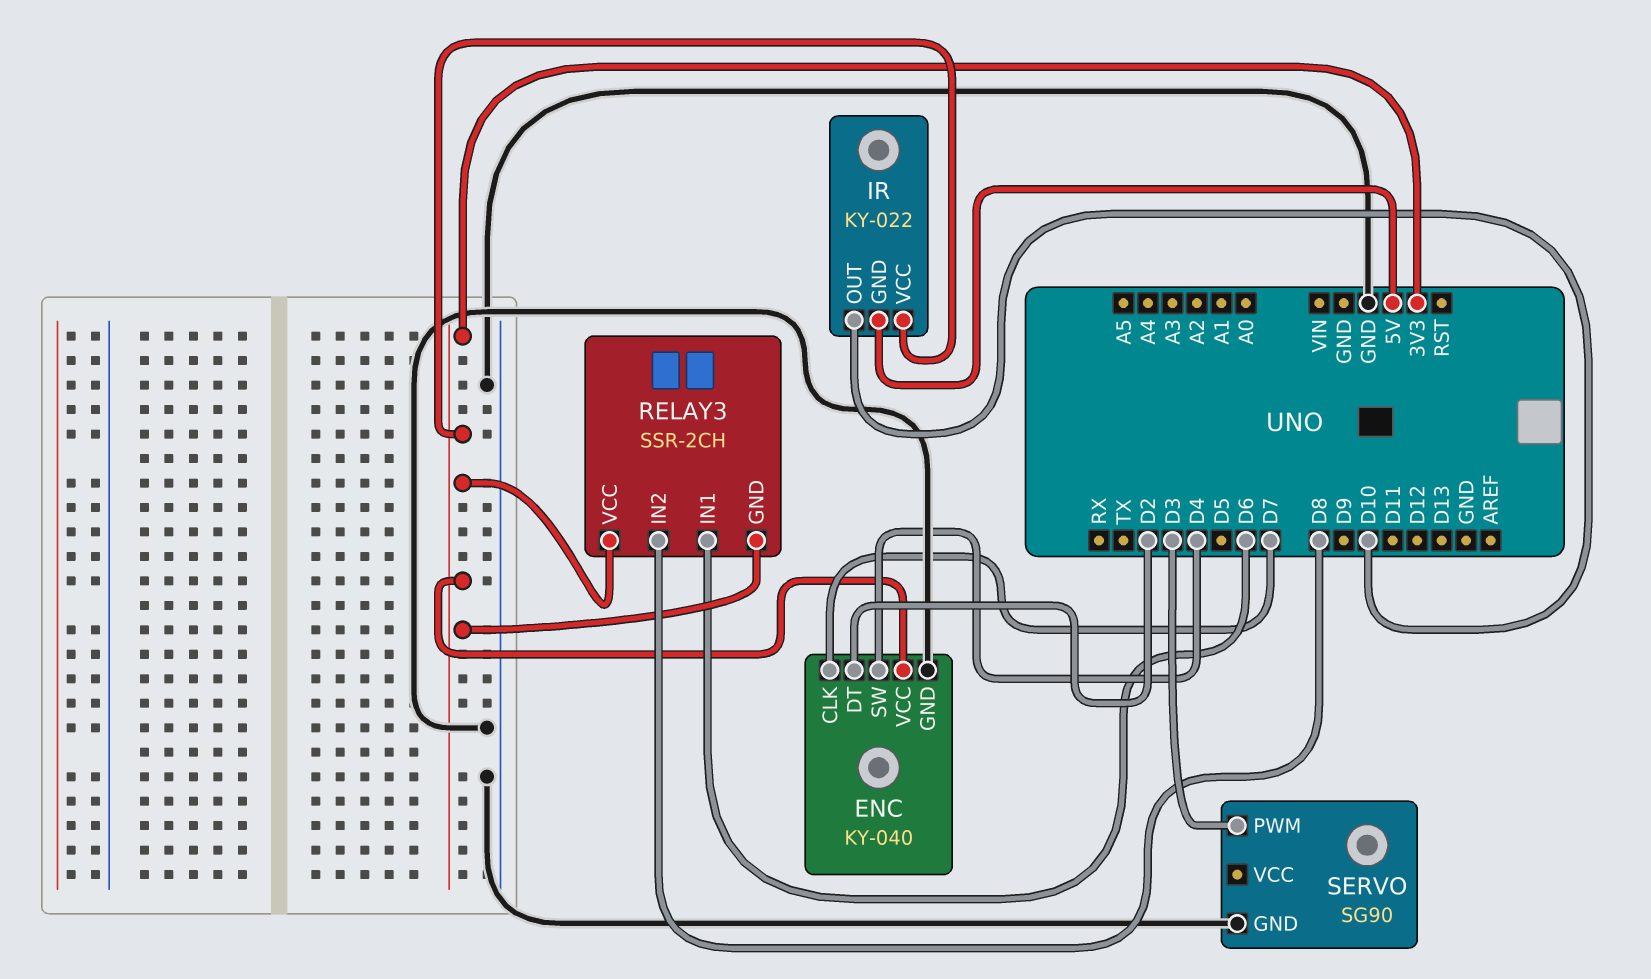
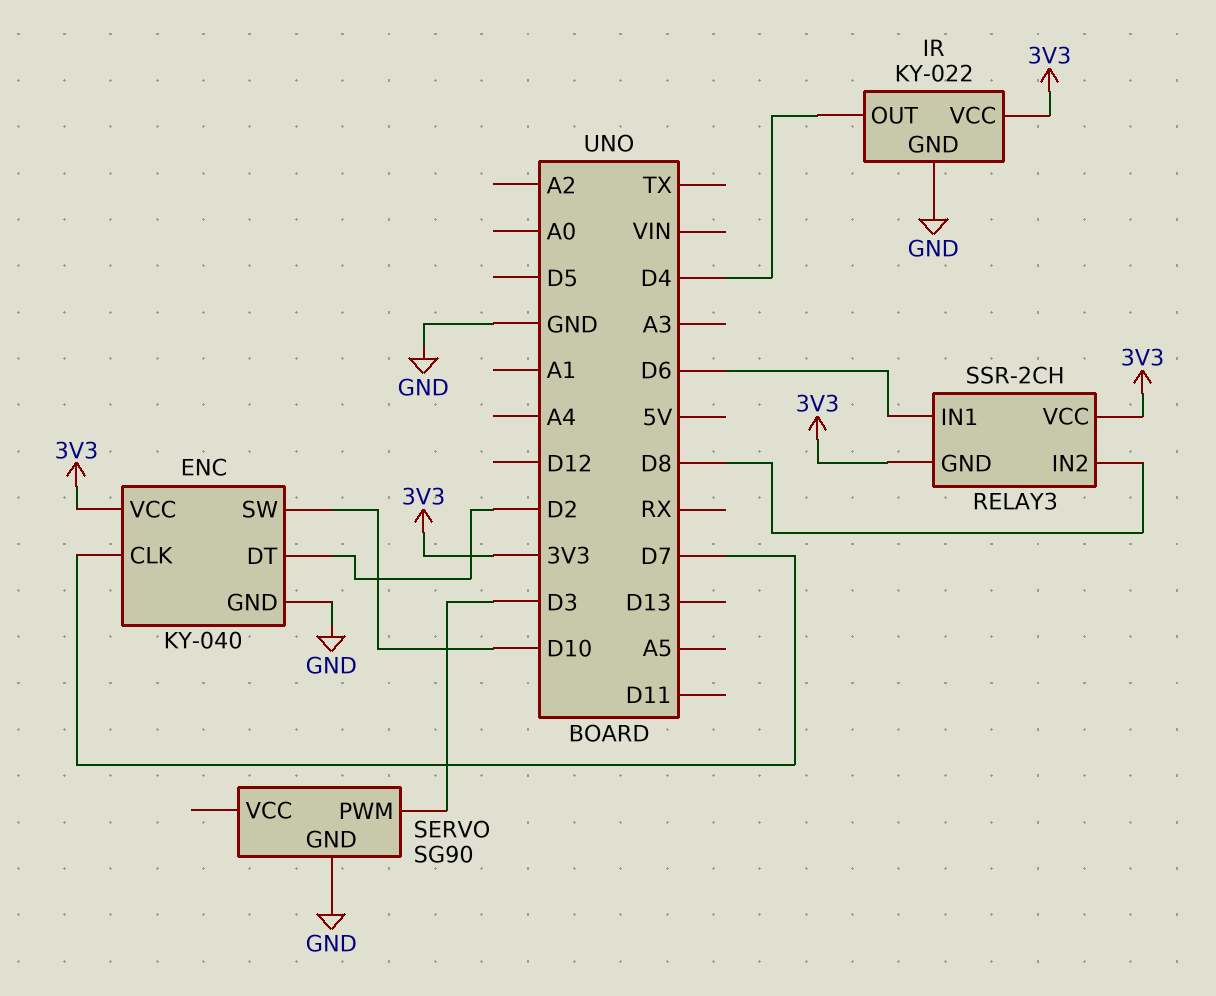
ENC pin SW: D4 -> D10
IR pin GND: 5V -> GND
IR pin OUT: D10 -> D4

